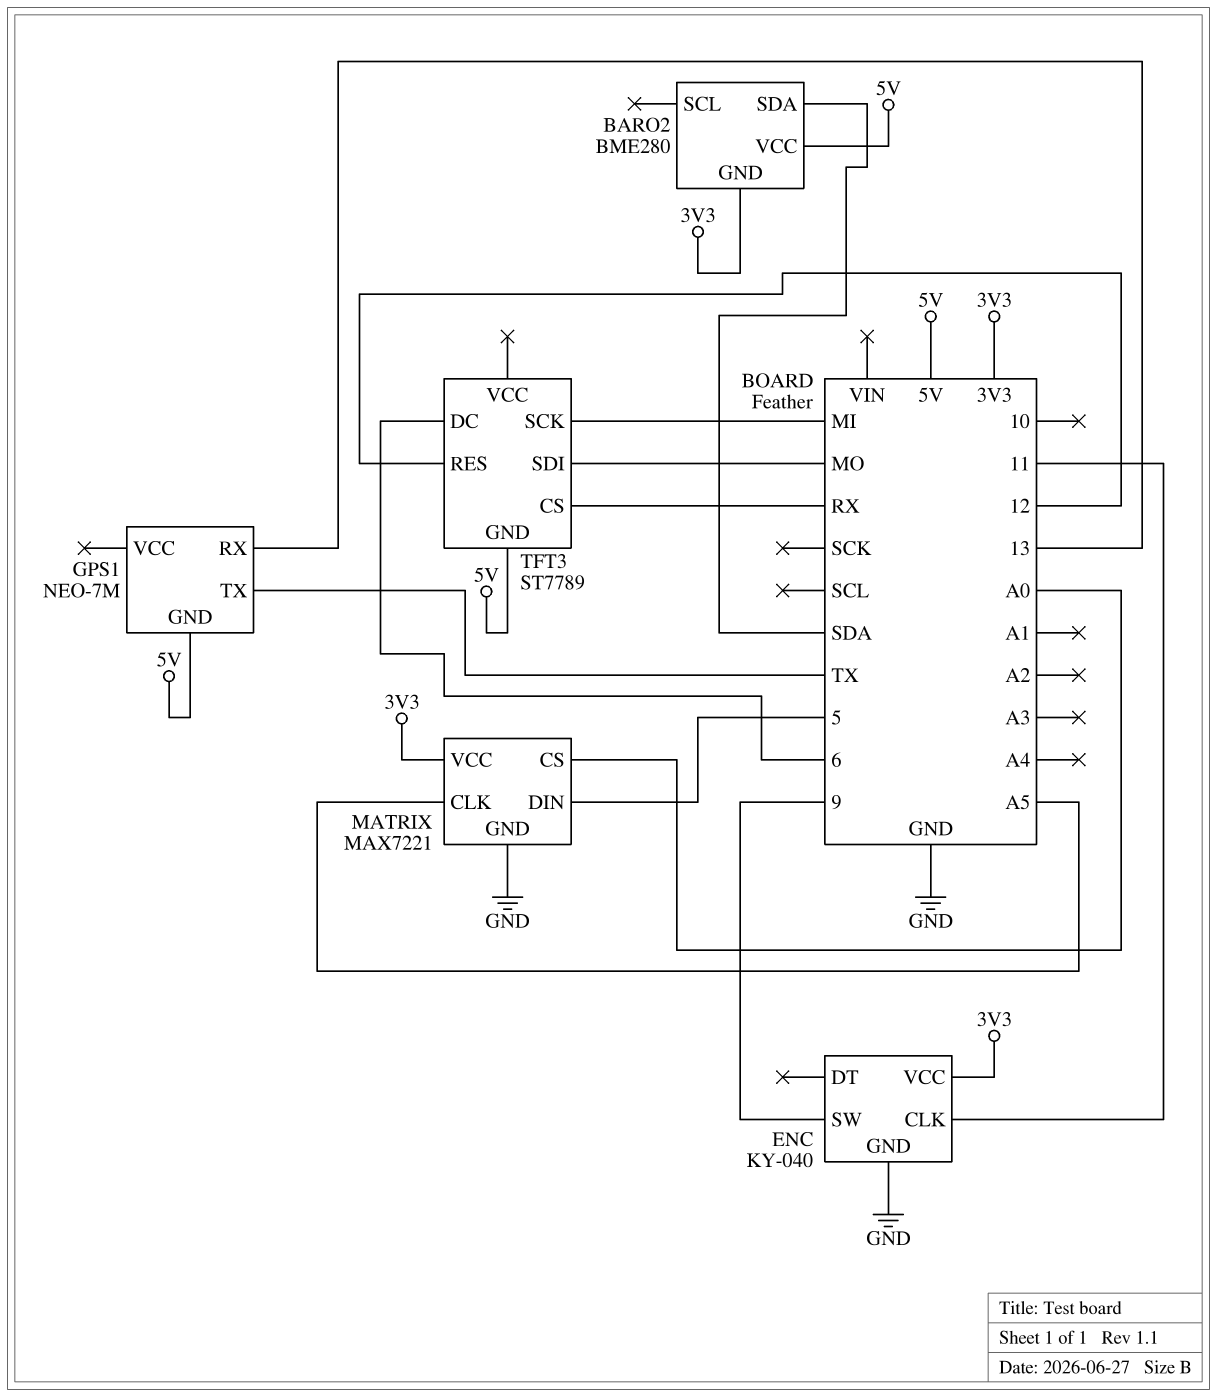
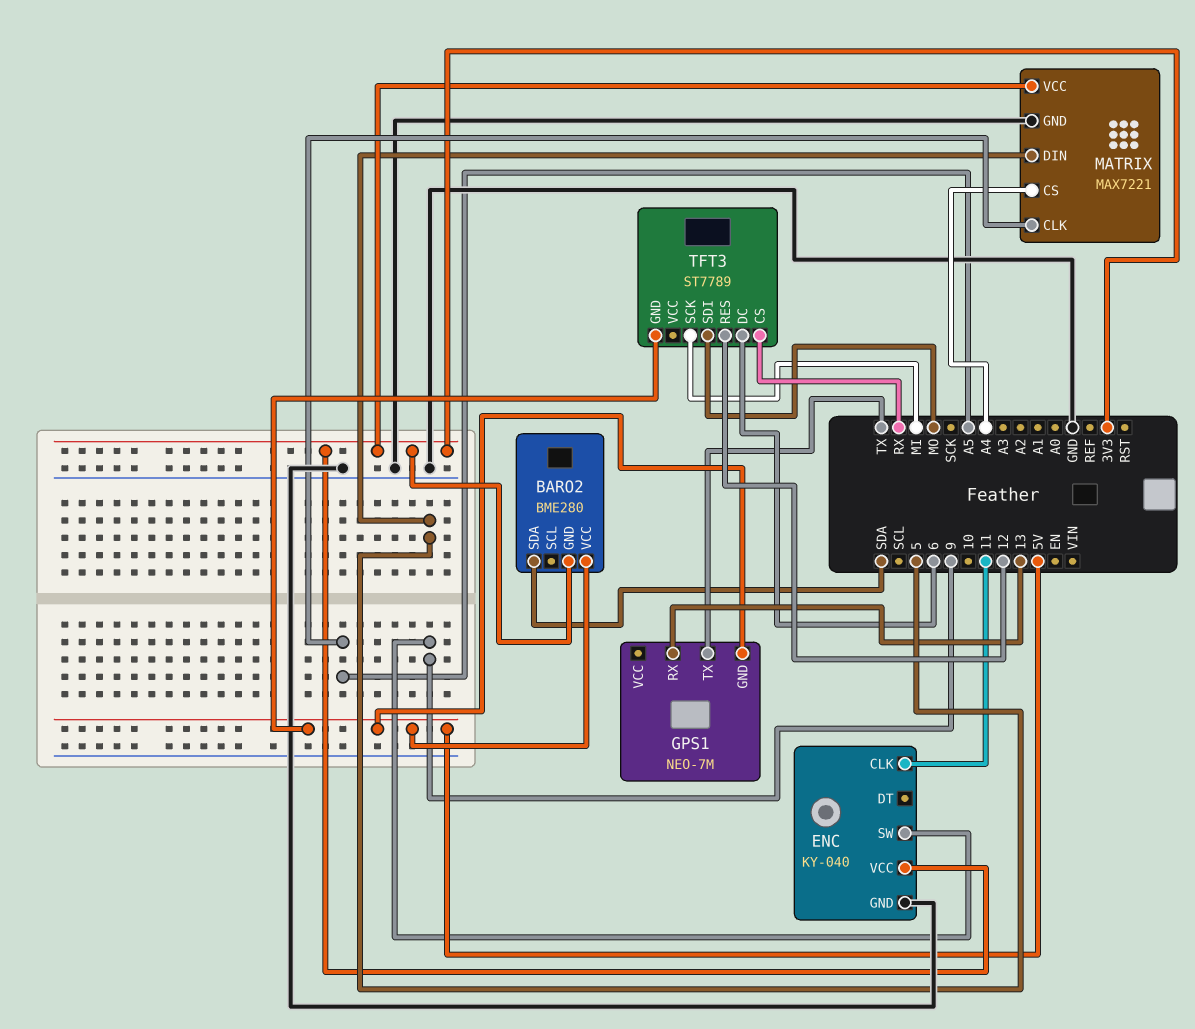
MATRIX pin CS: A0 -> A4

